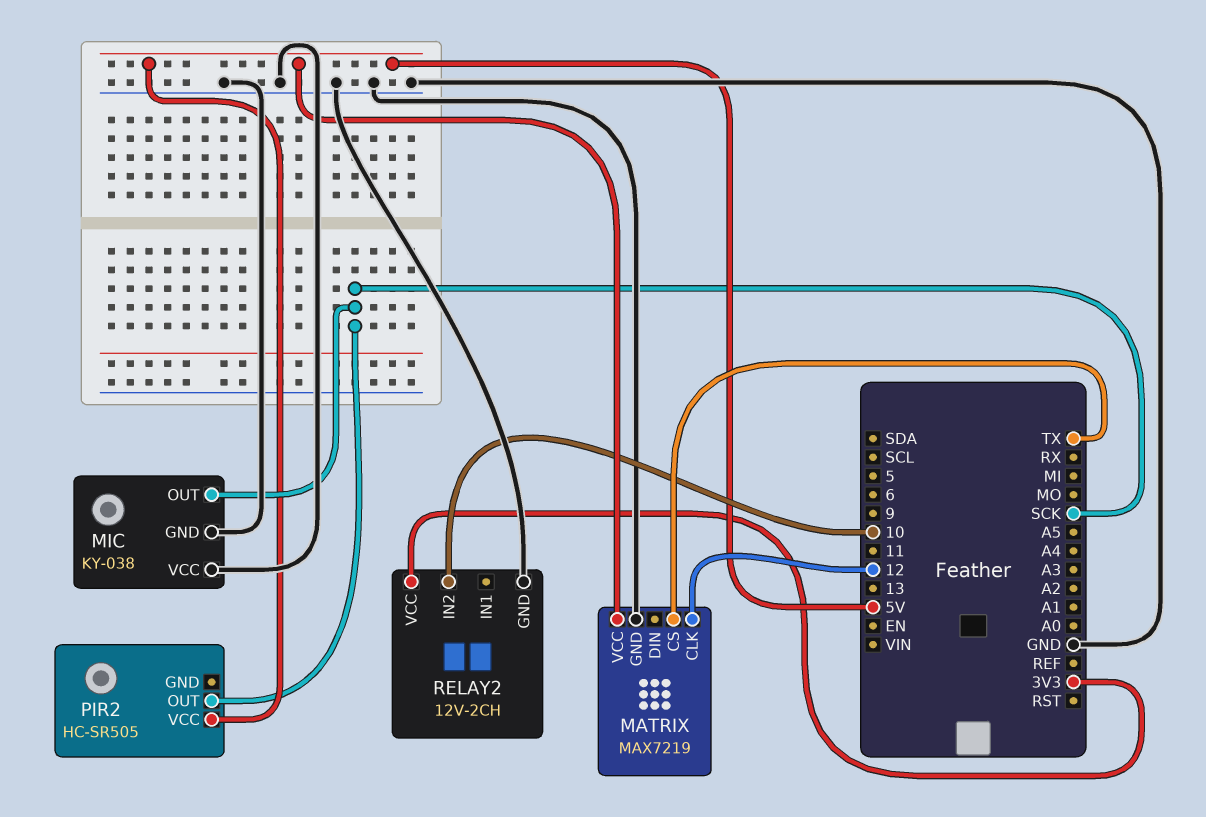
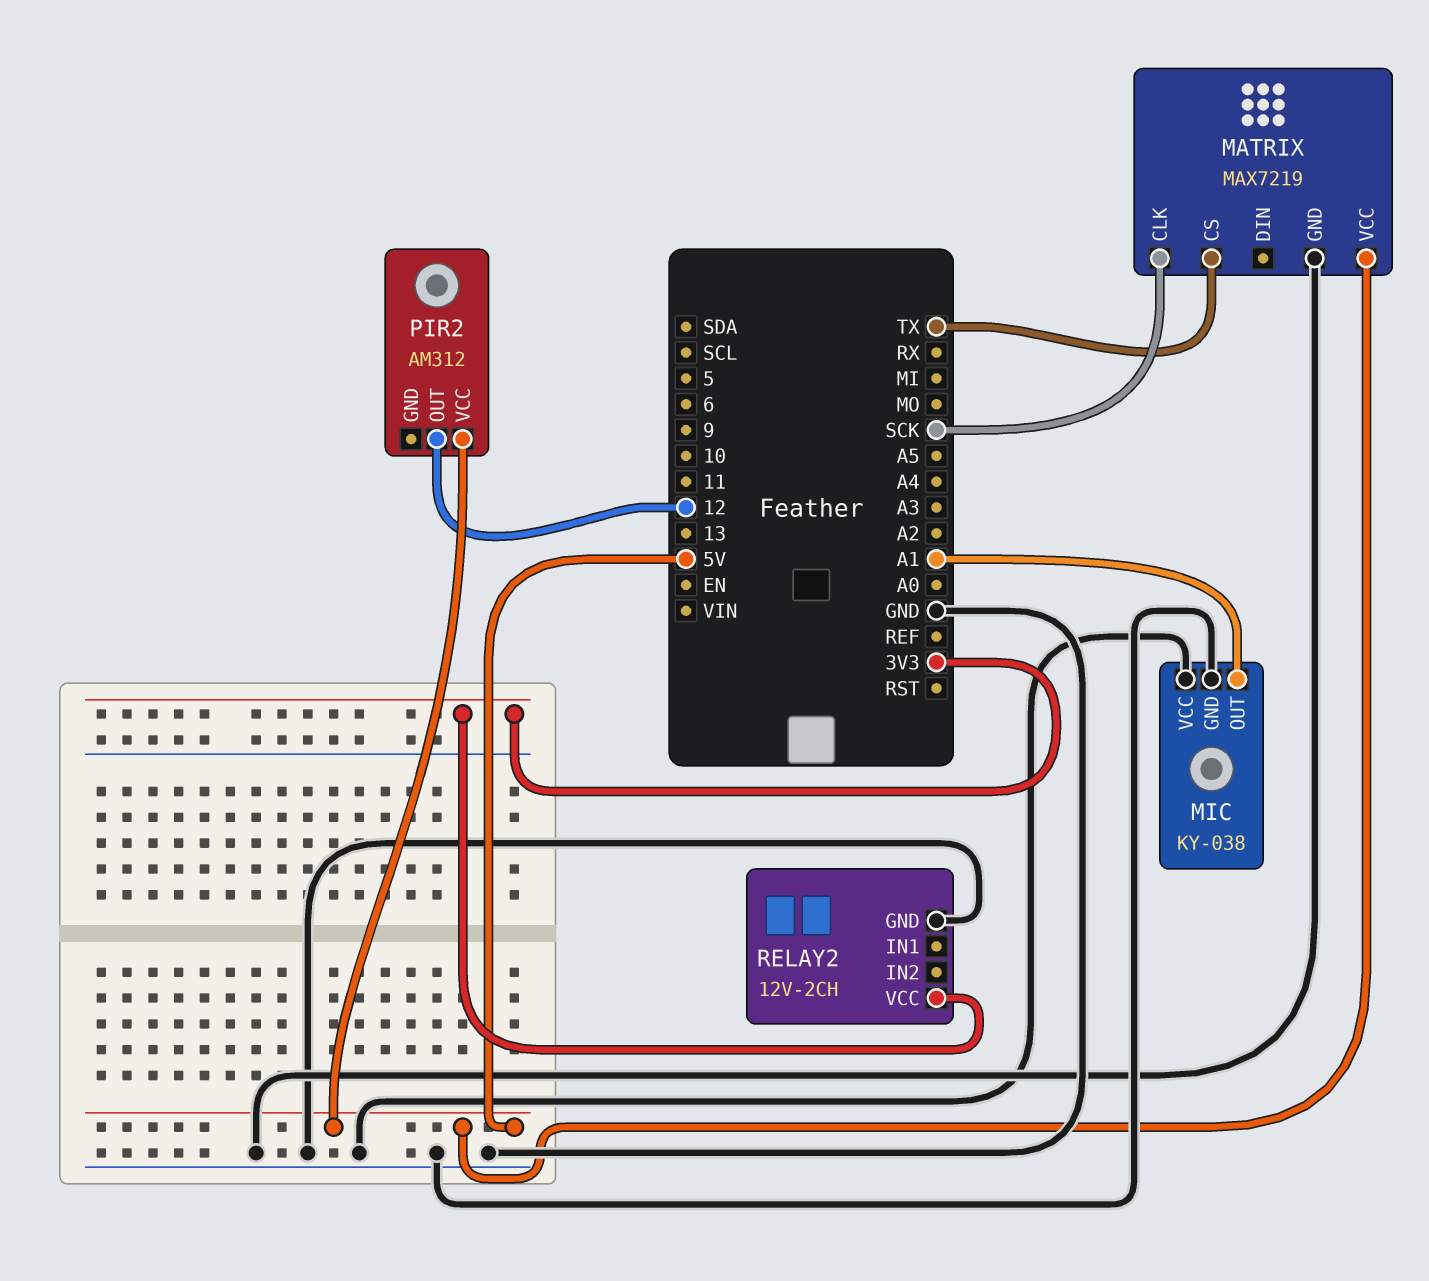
MATRIX pin CLK: 12 -> SCK
MIC pin OUT: SCK -> A1
PIR2: HC-SR505 -> AM312
PIR2 pin OUT: SCK -> 12
RELAY2 pin IN2: 10 -> none

